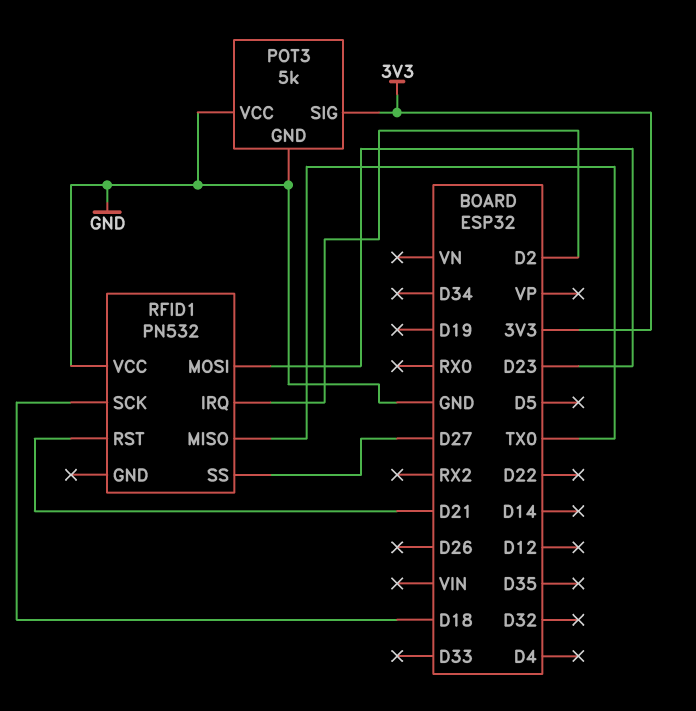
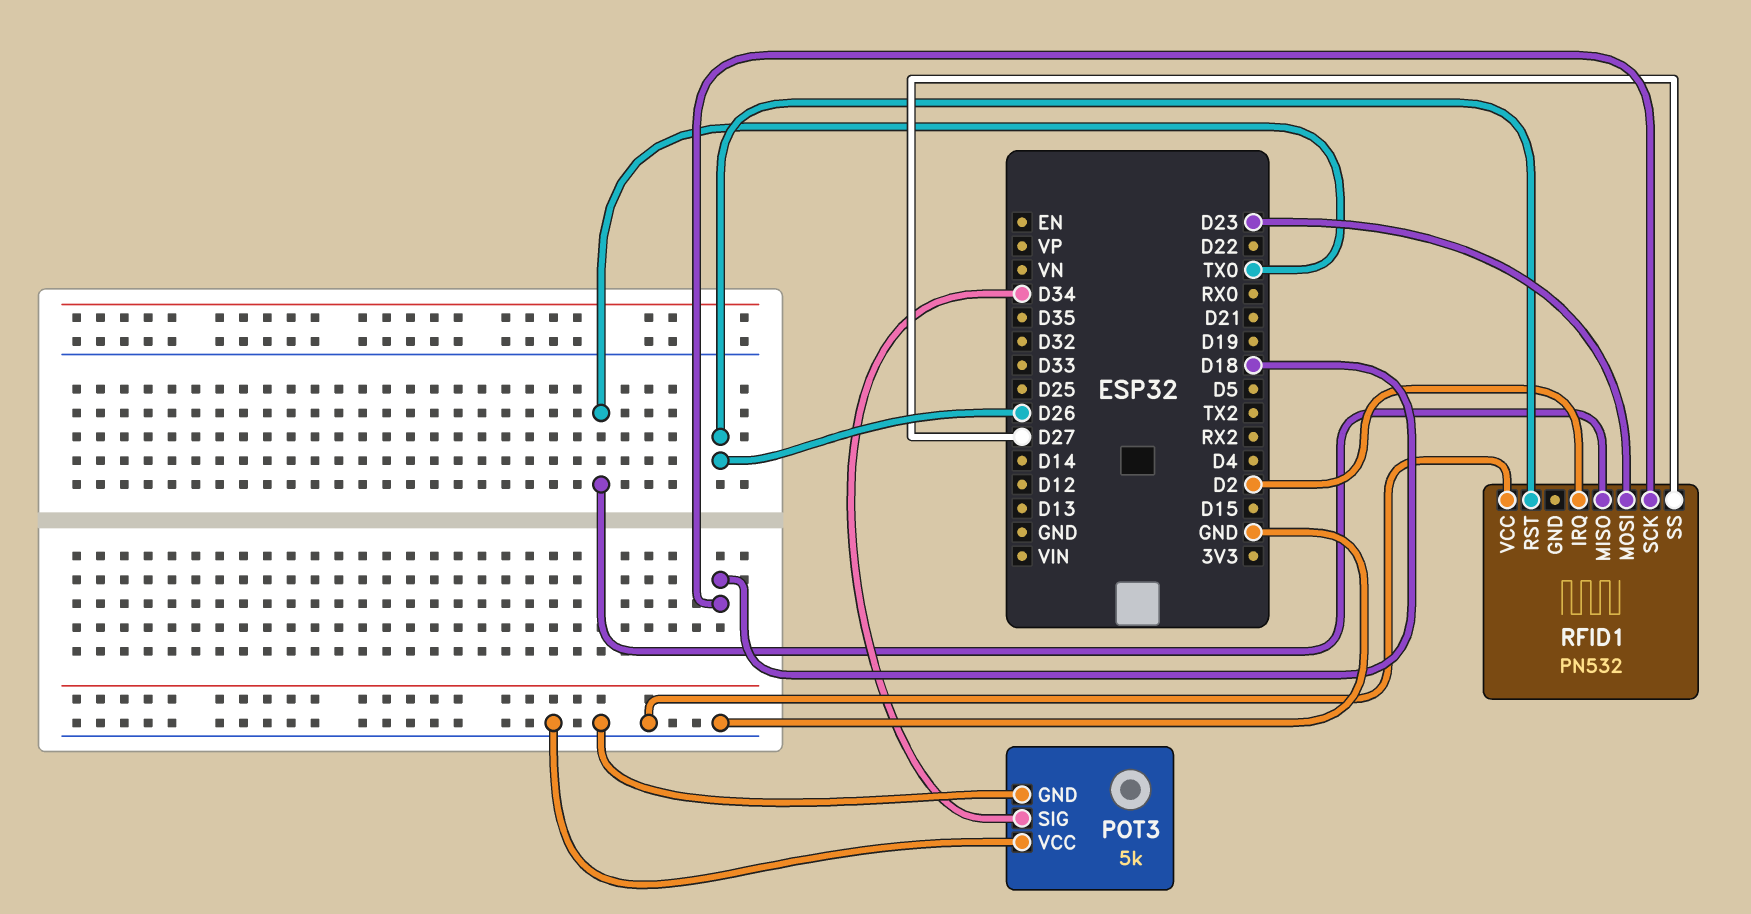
POT3 pin SIG: 3V3 -> D34
RFID1 pin RST: D21 -> D26

